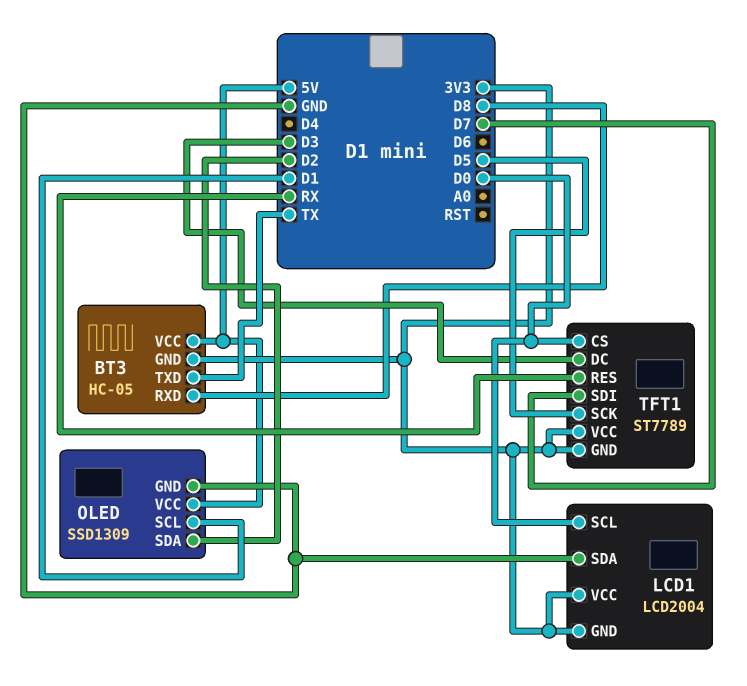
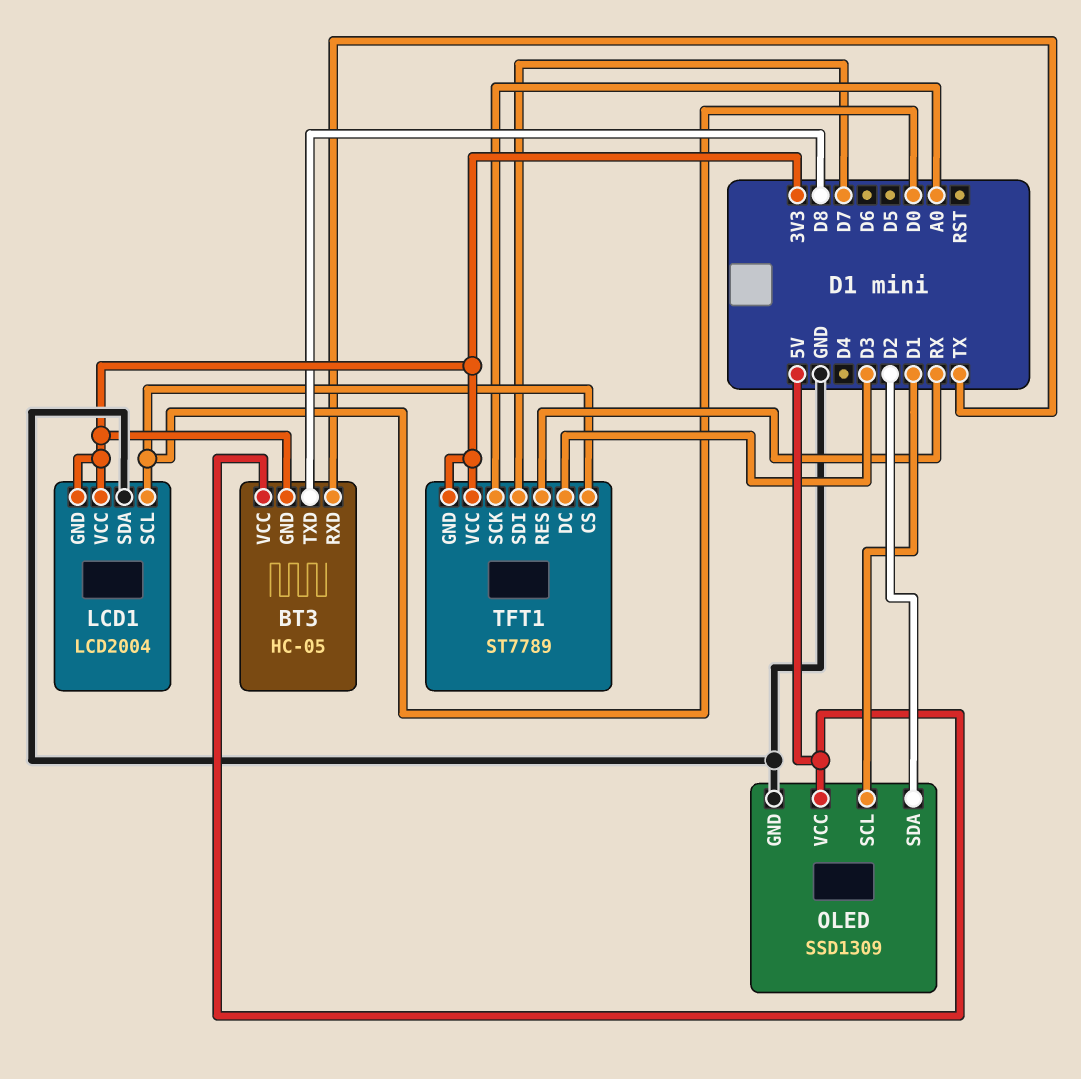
BT3 pin RXD: D8 -> TX
BT3 pin TXD: TX -> D8
TFT1 pin SCK: D5 -> A0

